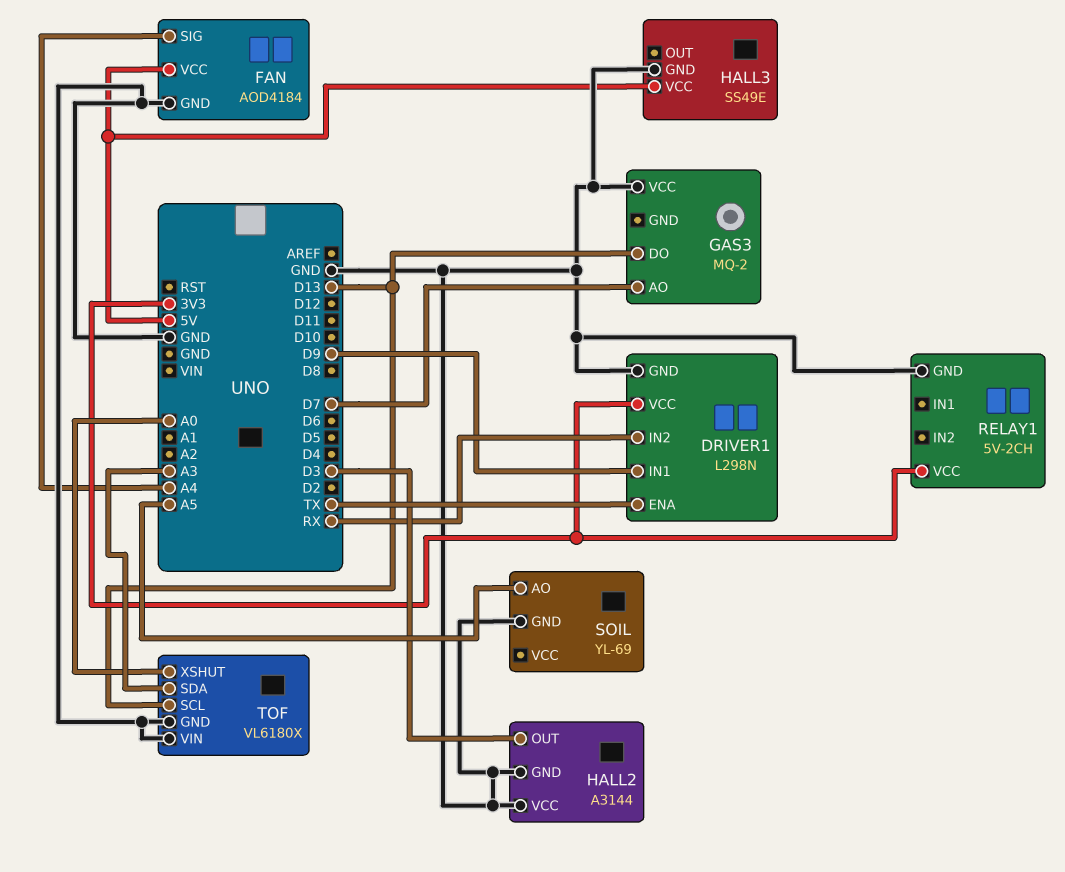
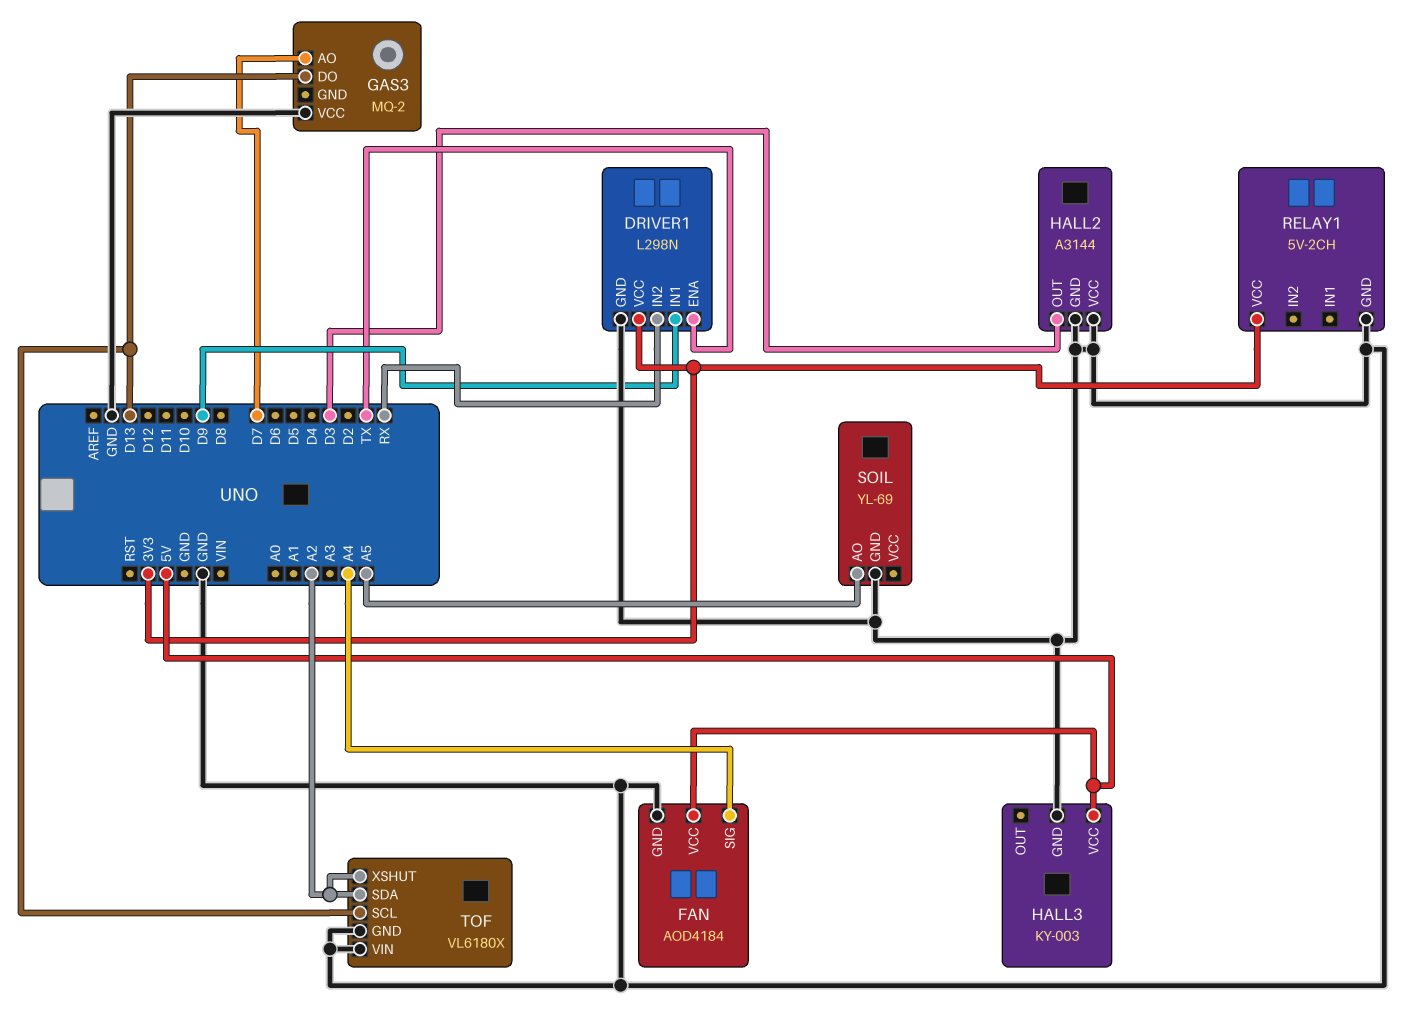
HALL3: SS49E -> KY-003
TOF pin SDA: A3 -> A2
TOF pin XSHUT: A0 -> A2

